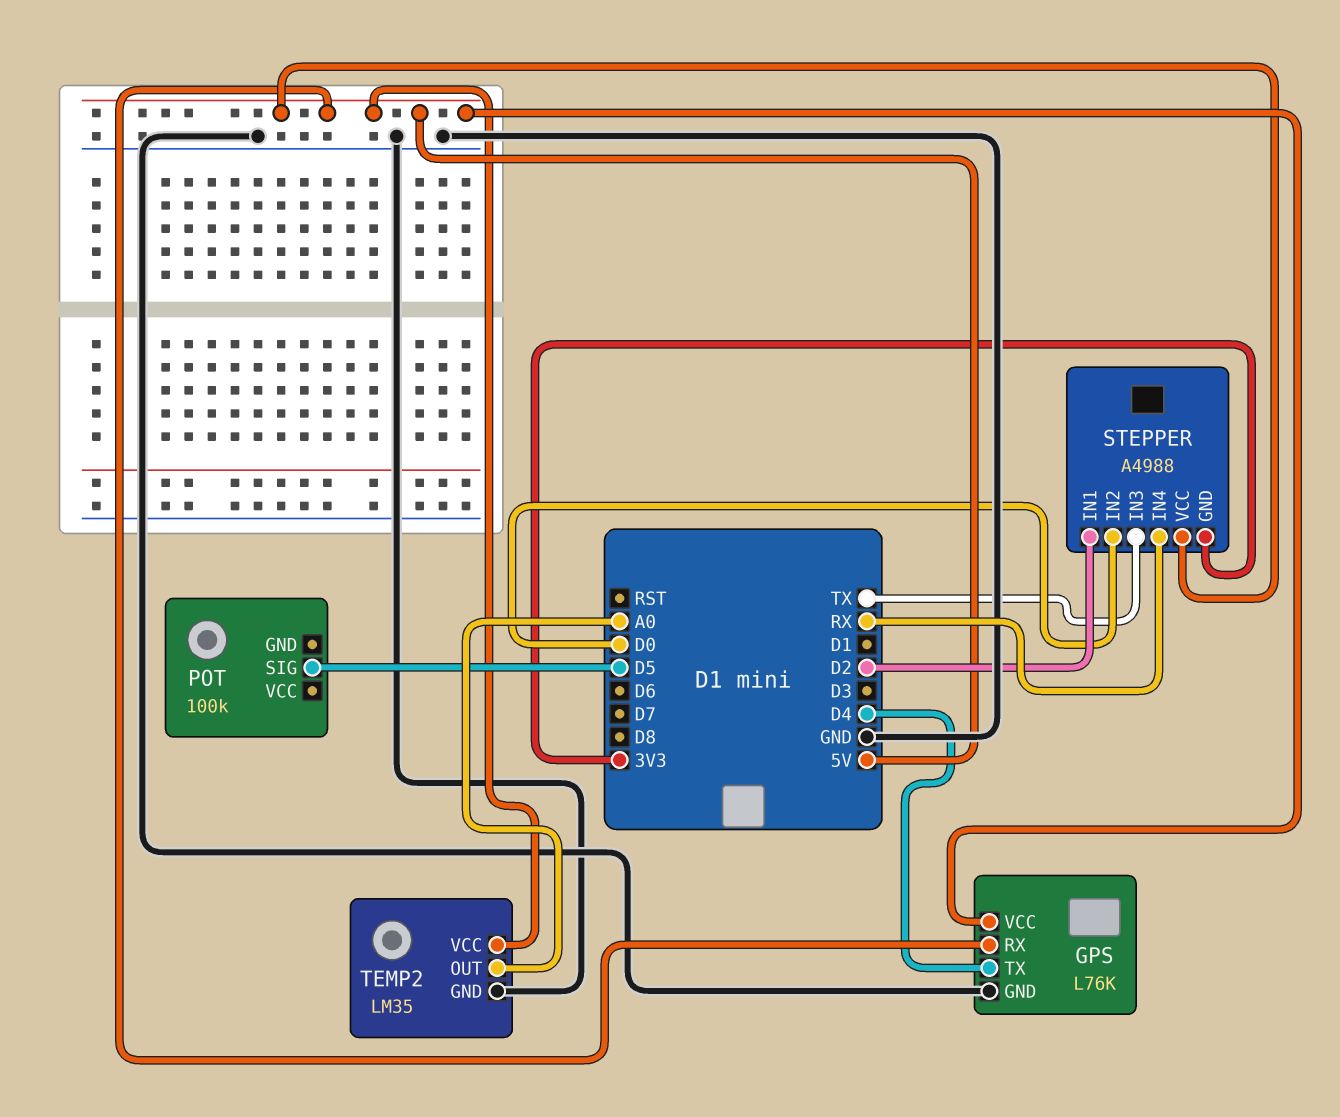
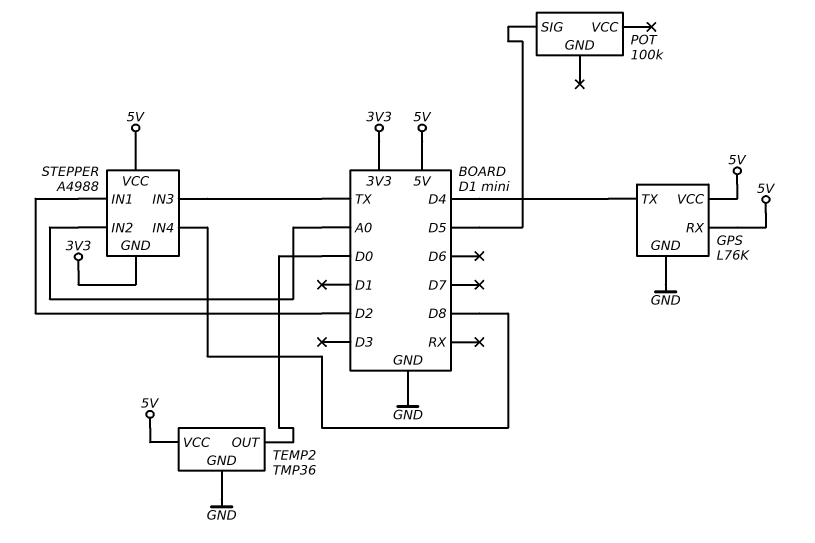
STEPPER pin IN2: D0 -> A0
STEPPER pin IN4: RX -> D8
TEMP2: LM35 -> TMP36
TEMP2 pin OUT: A0 -> D0

